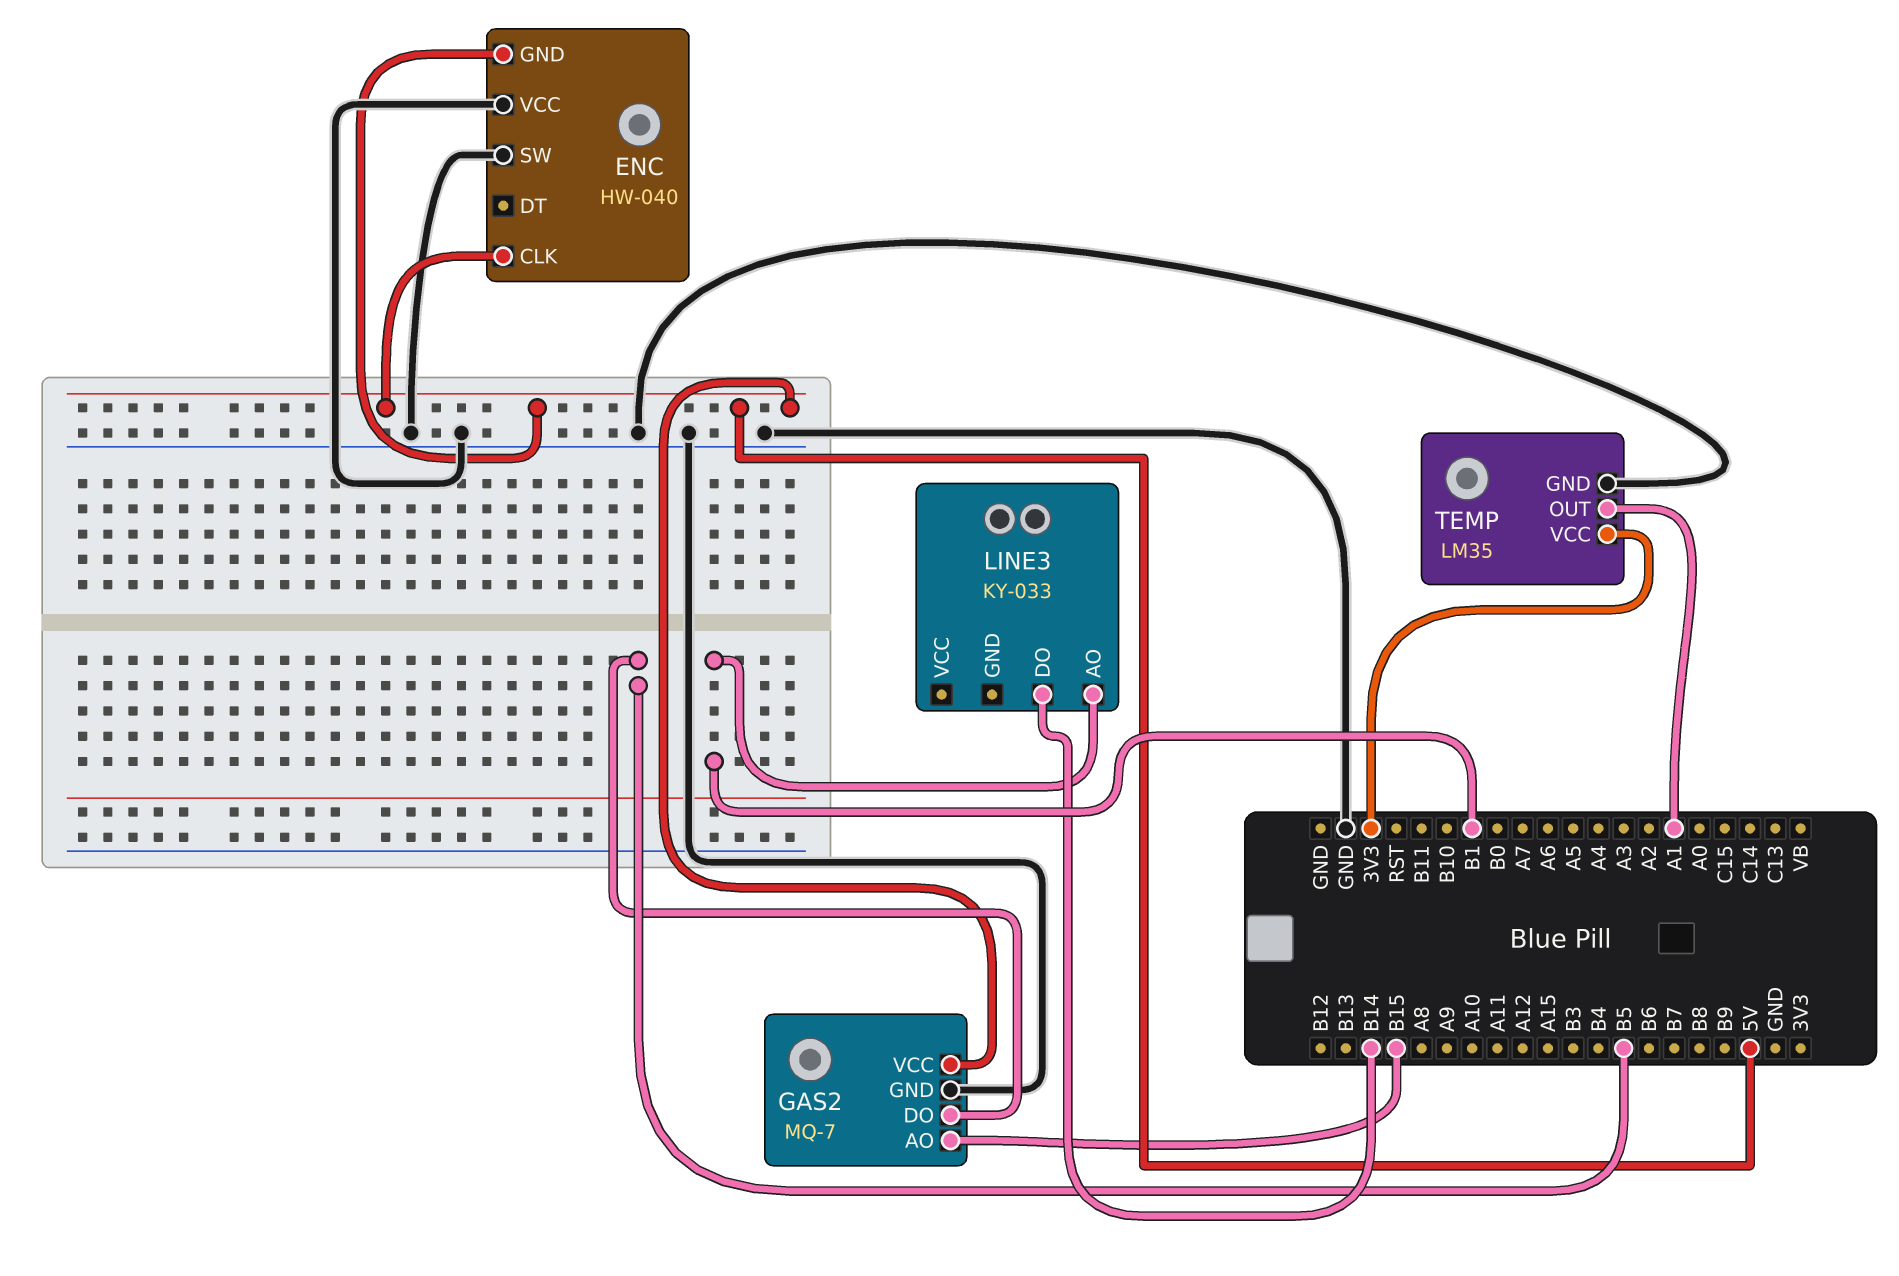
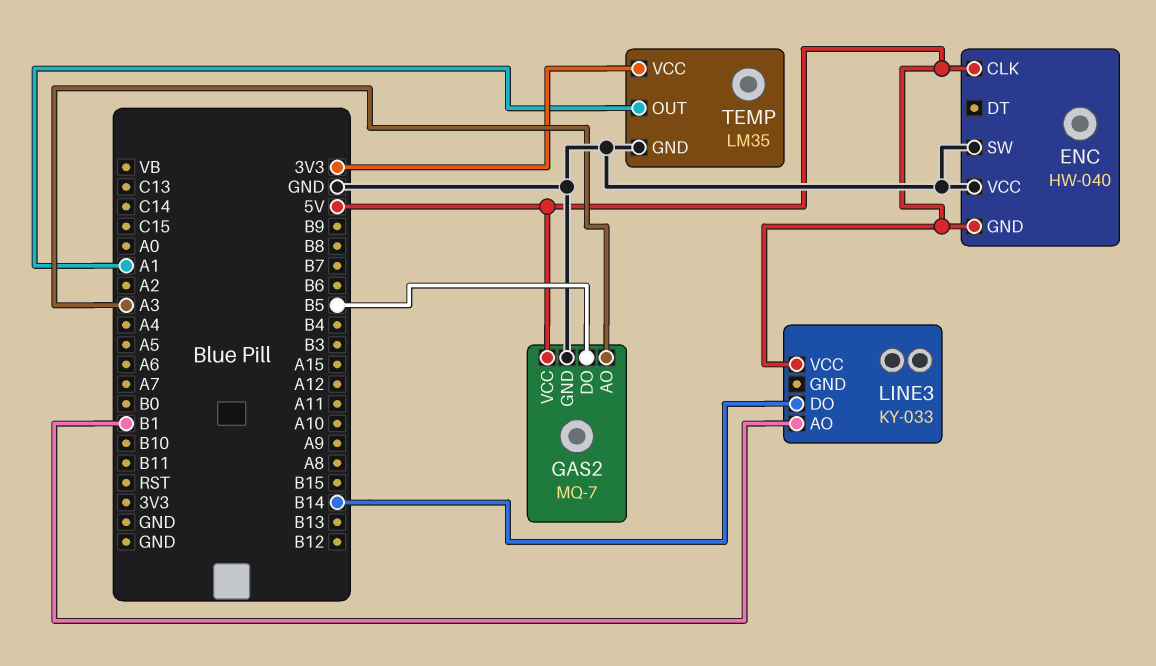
GAS2 pin AO: B15 -> A3
LINE3 pin VCC: none -> 5V

